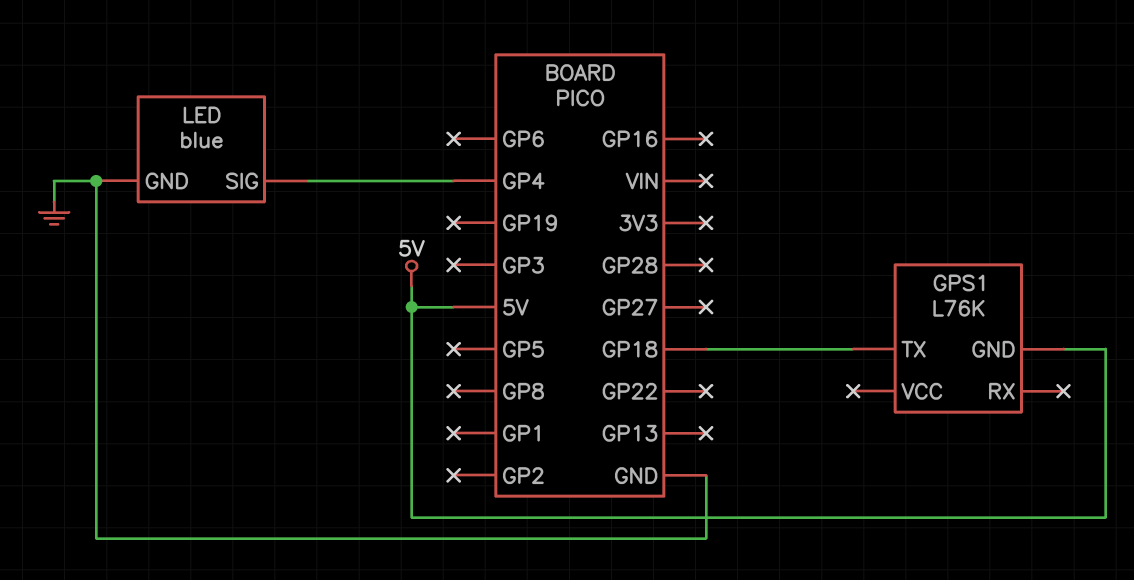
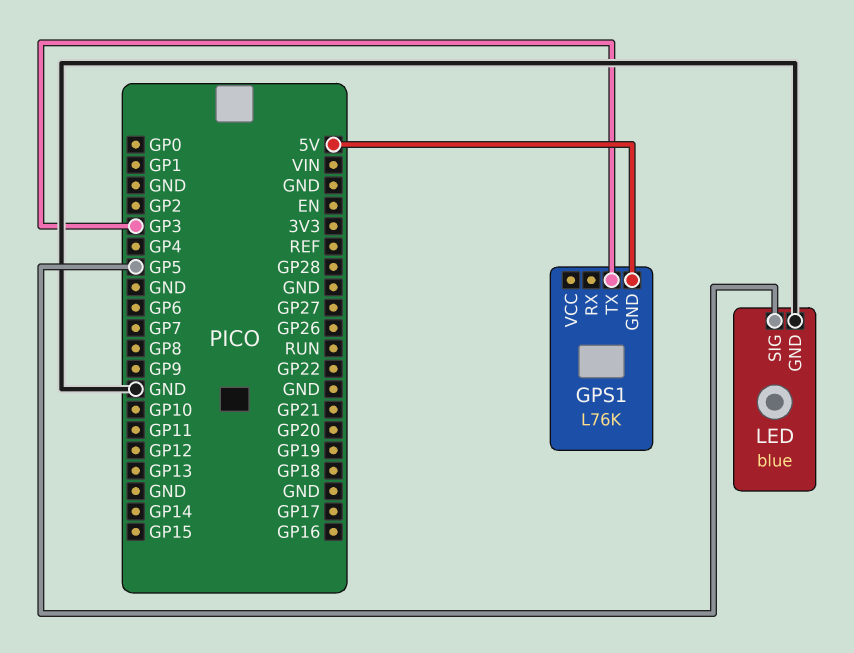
GPS1 pin TX: GP18 -> GP3
LED pin SIG: GP4 -> GP5

